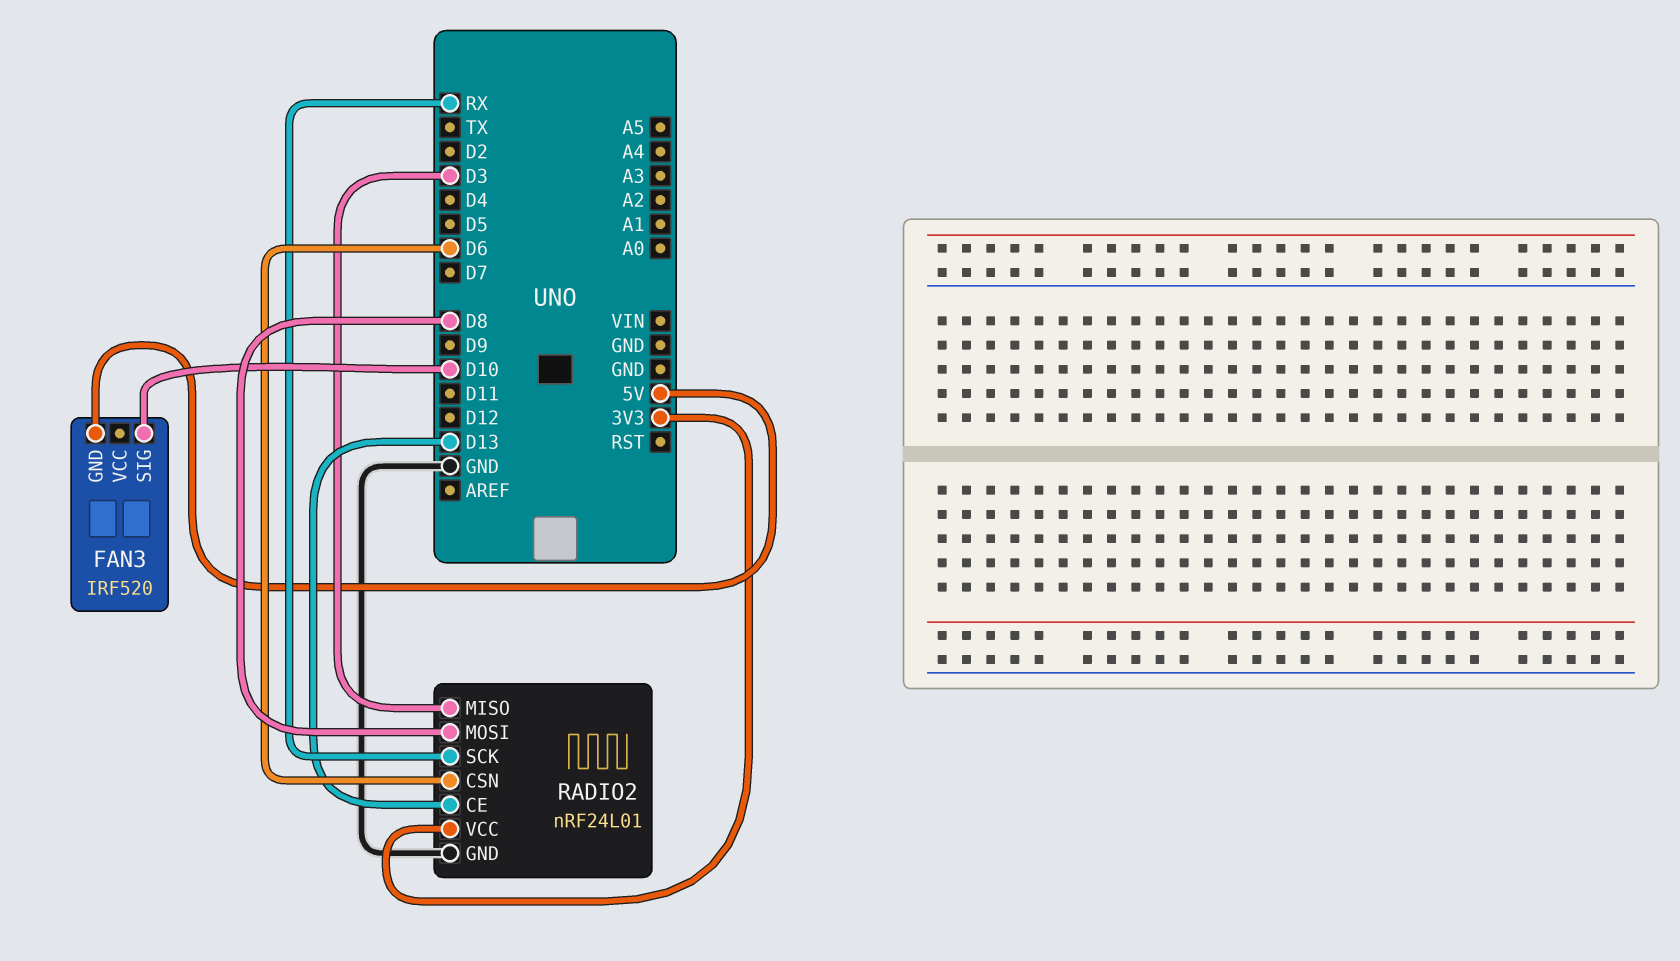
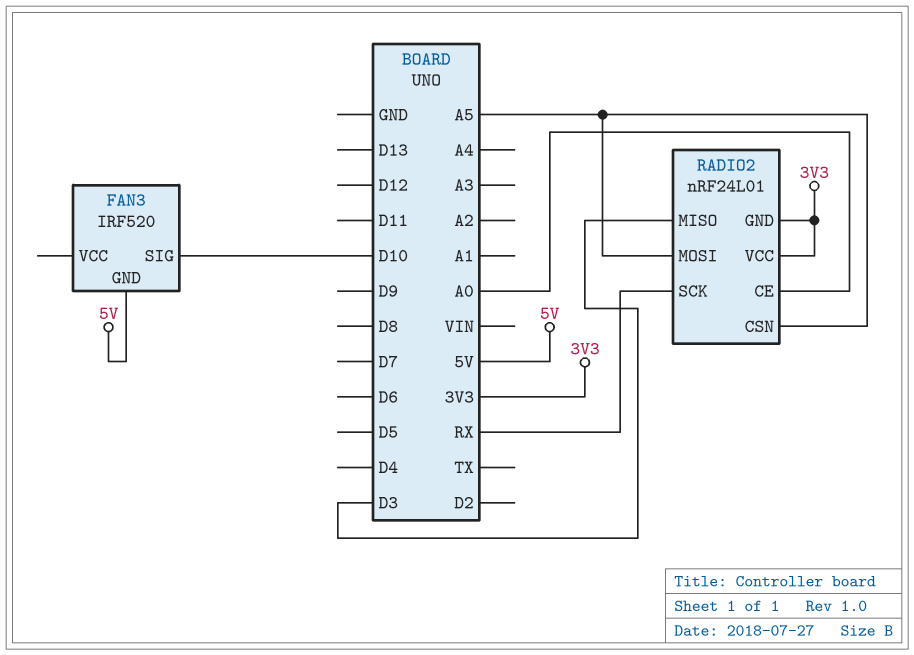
RADIO2 pin CE: D13 -> A0
RADIO2 pin CSN: D6 -> A5
RADIO2 pin GND: GND -> 3V3
RADIO2 pin MOSI: D8 -> A5

